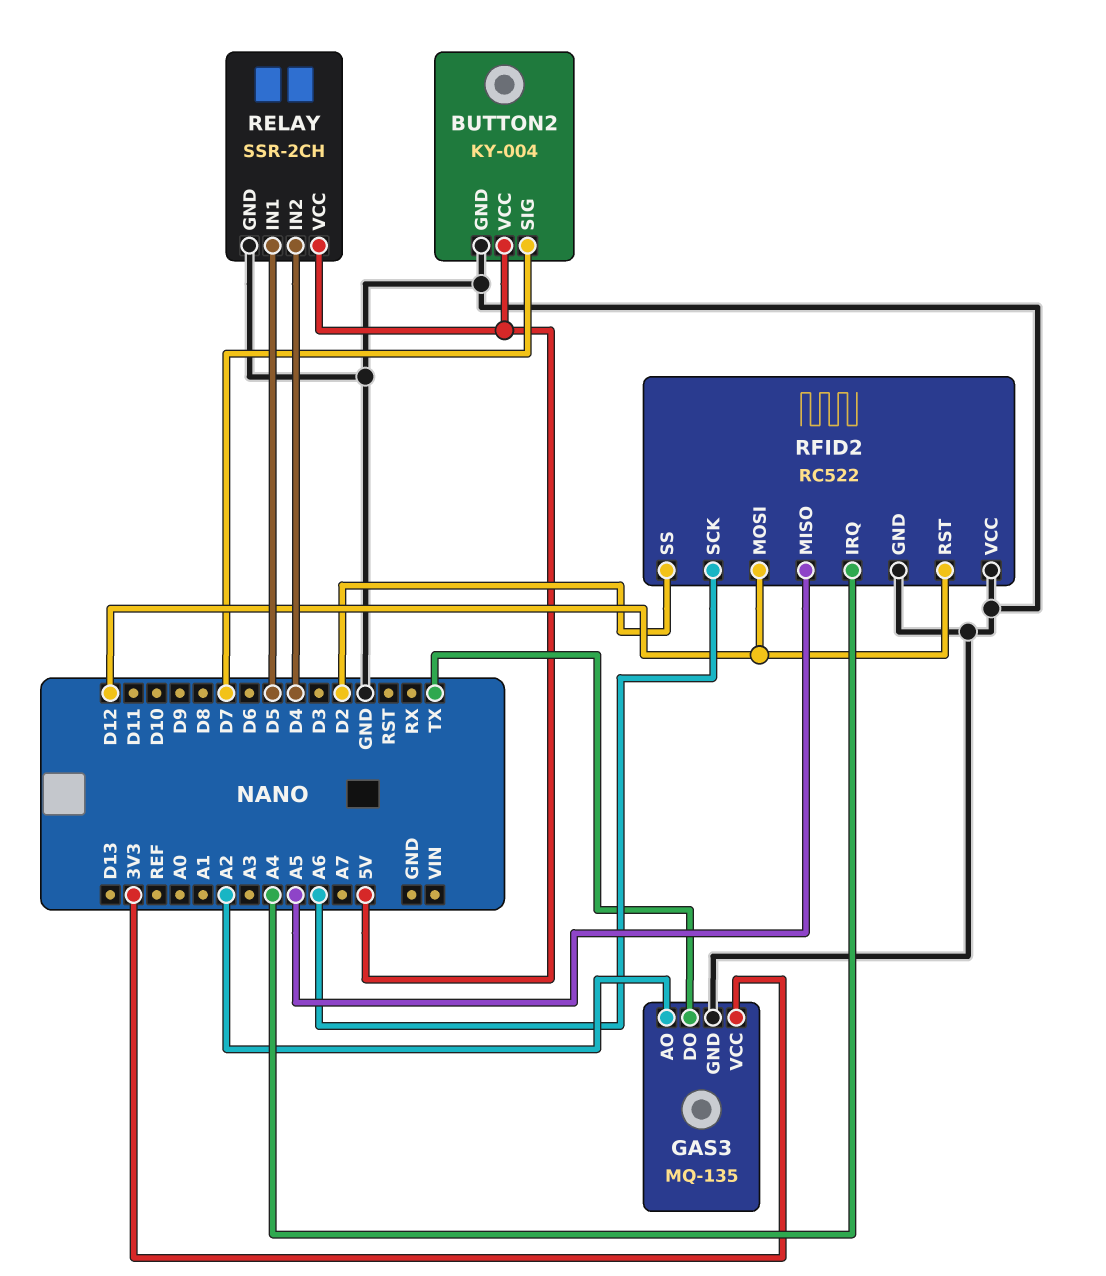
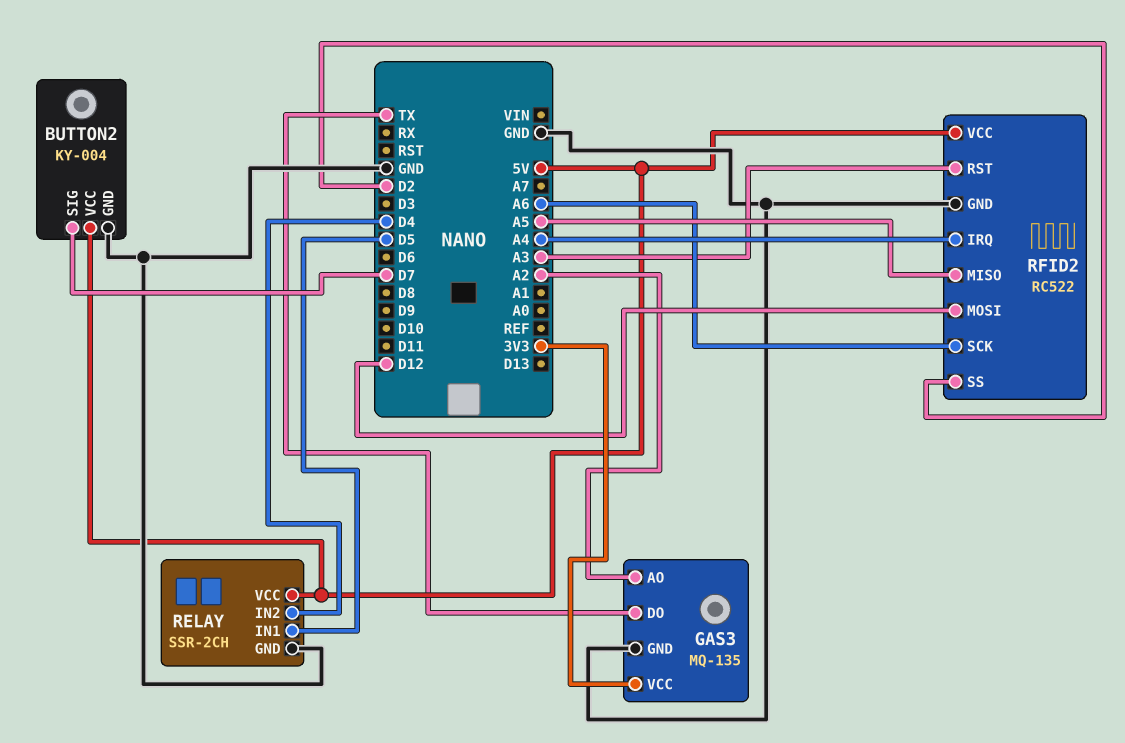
RFID2 pin RST: D12 -> A3
RFID2 pin VCC: GND -> 5V

